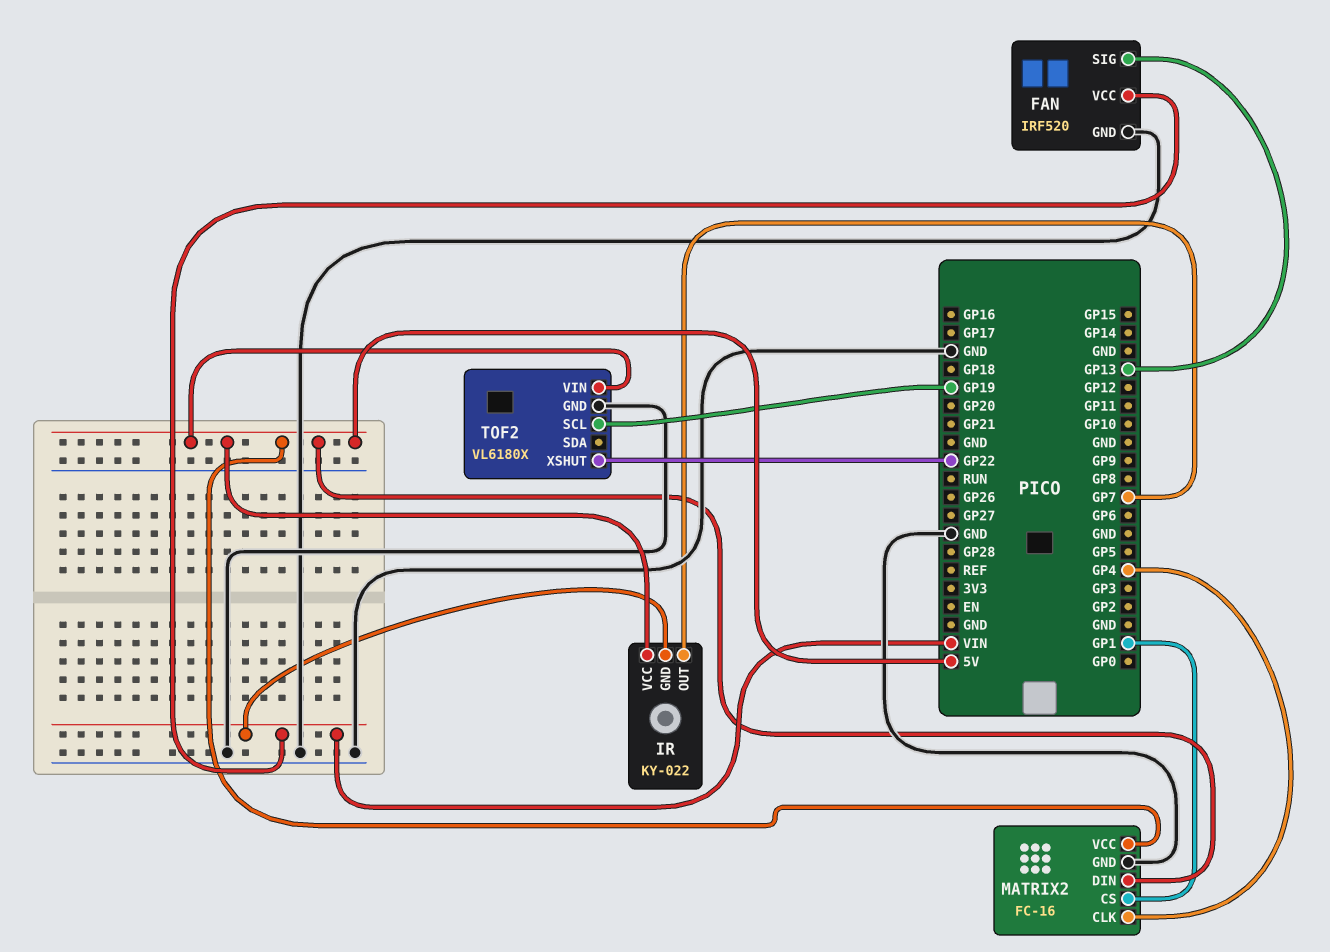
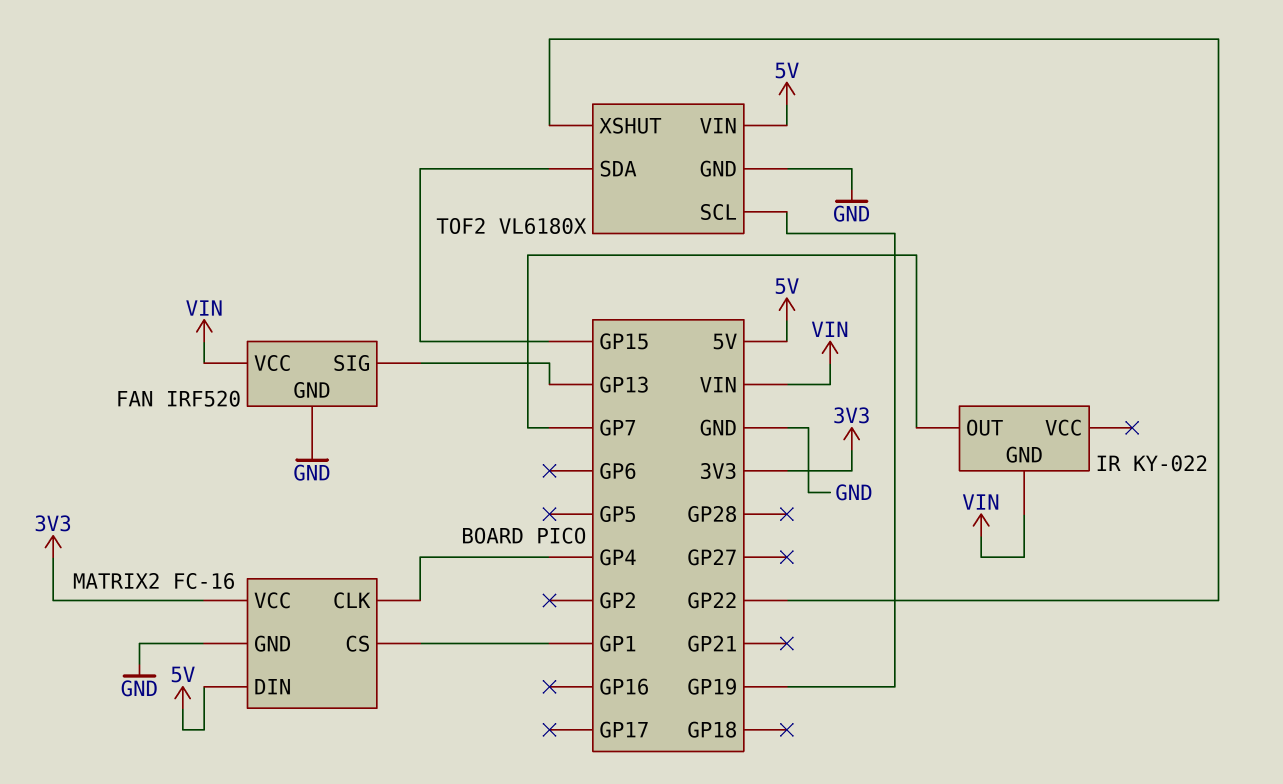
IR pin VCC: 5V -> none
MATRIX2 pin VCC: 5V -> 3V3
TOF2 pin SDA: none -> GP15

